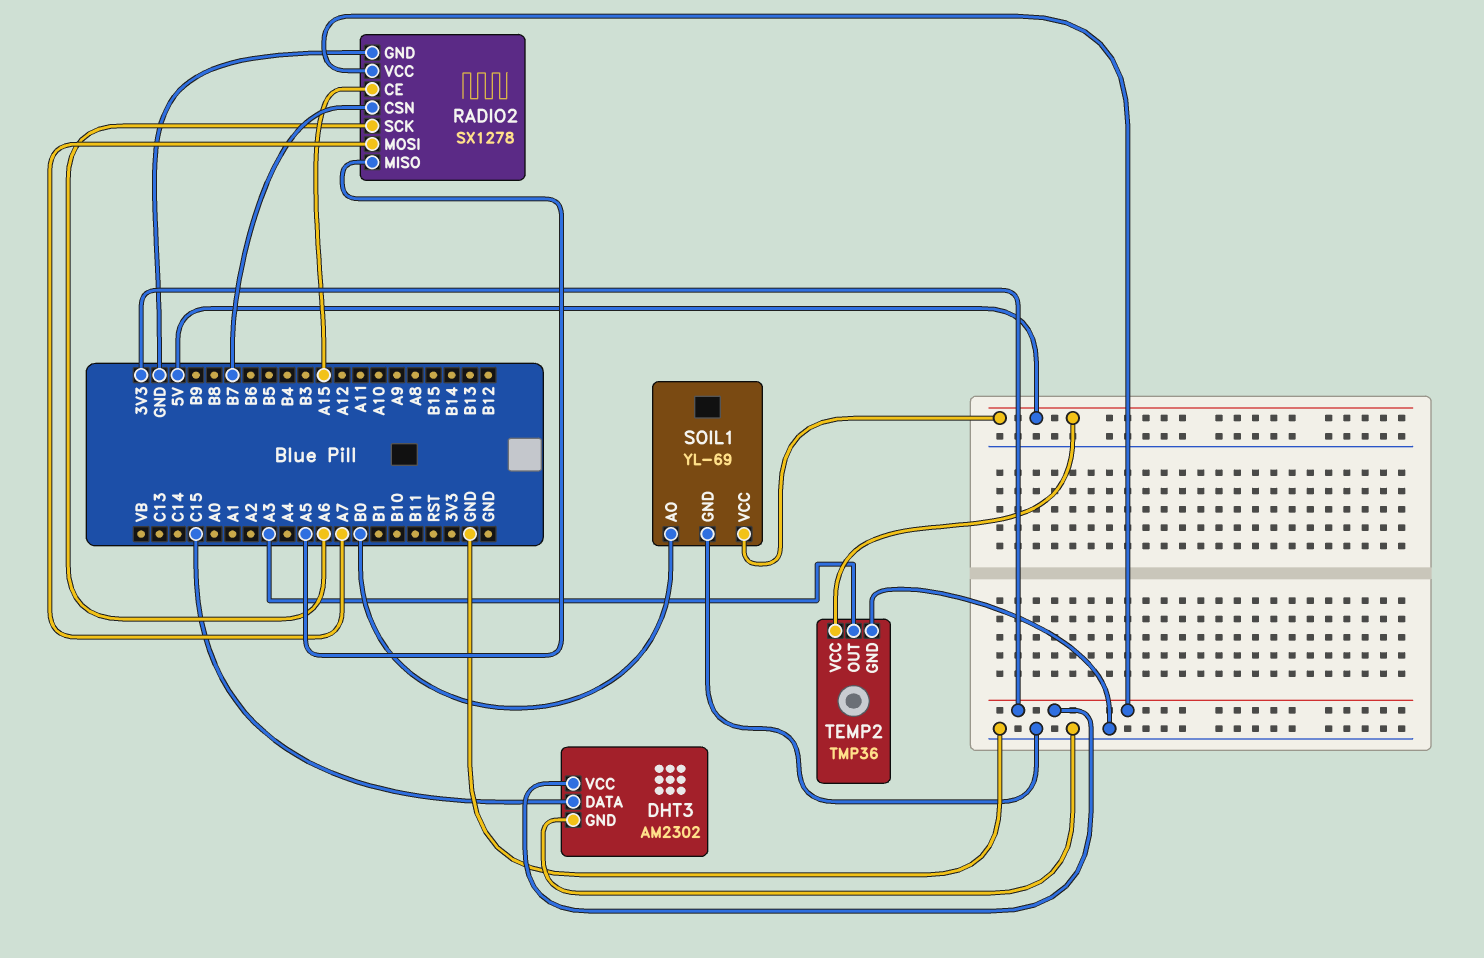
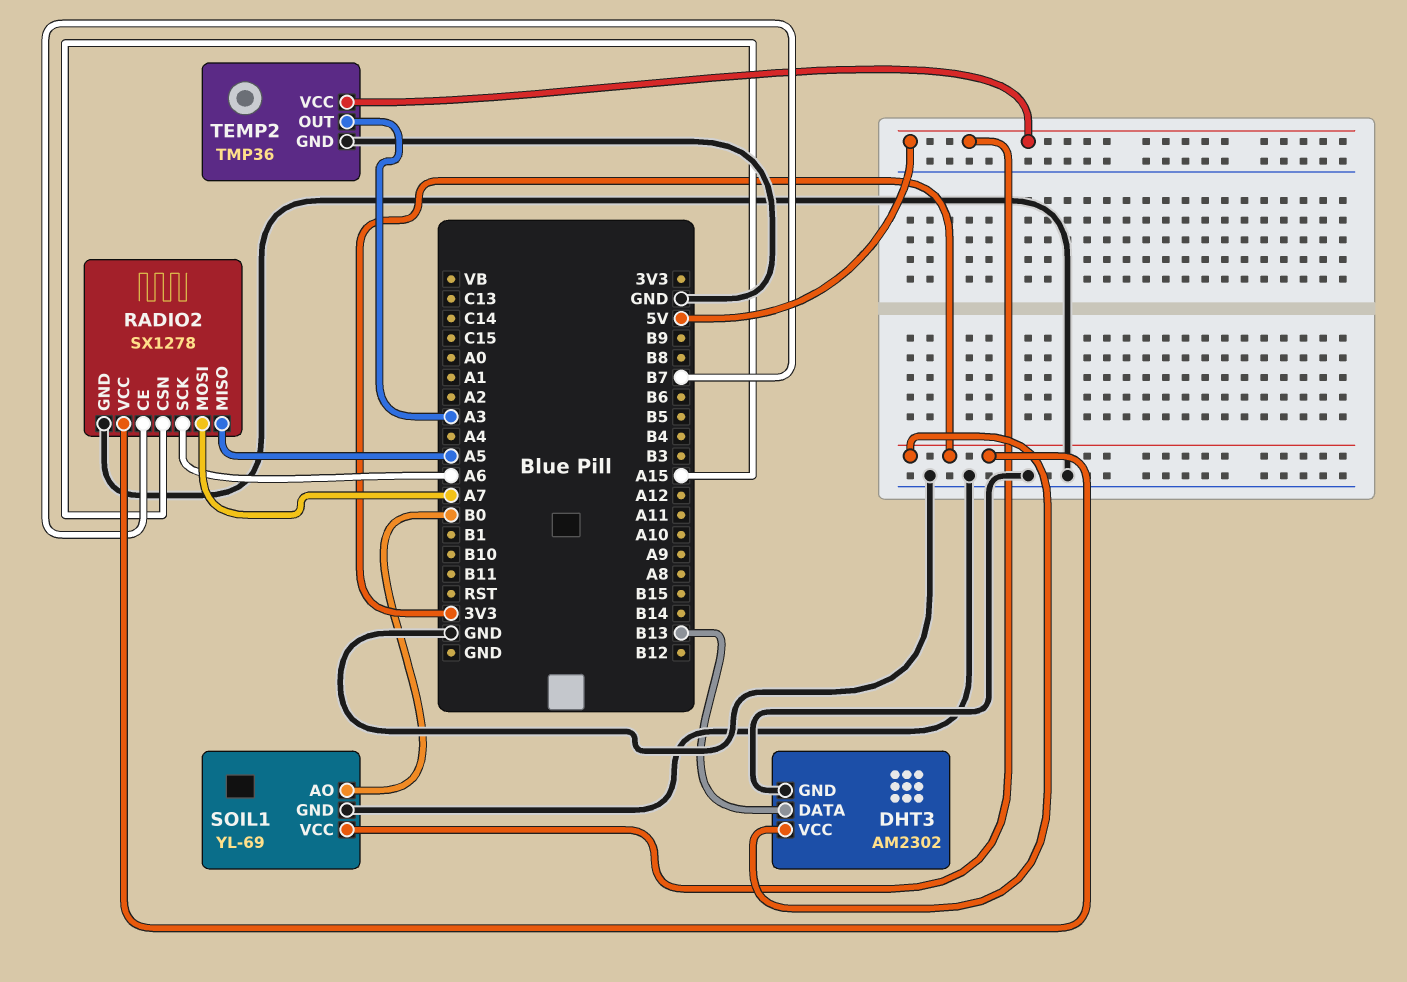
DHT3 pin DATA: C15 -> B13
RADIO2 pin CE: A15 -> B7
RADIO2 pin CSN: B7 -> A15

